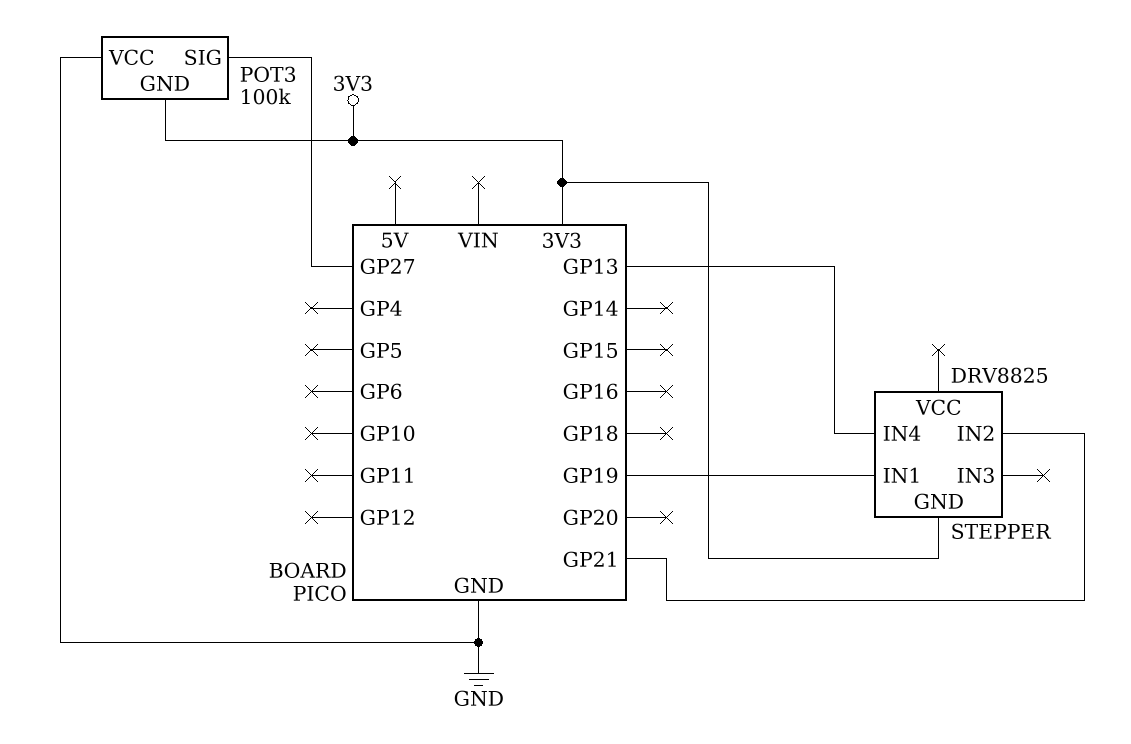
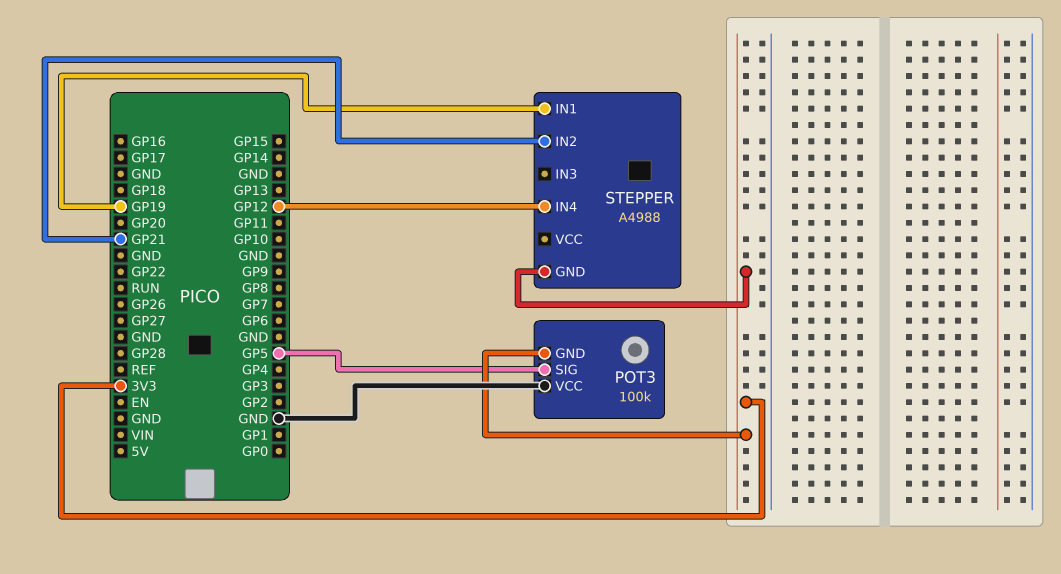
POT3 pin SIG: GP27 -> GP5
STEPPER: DRV8825 -> A4988
STEPPER pin IN4: GP13 -> GP12

